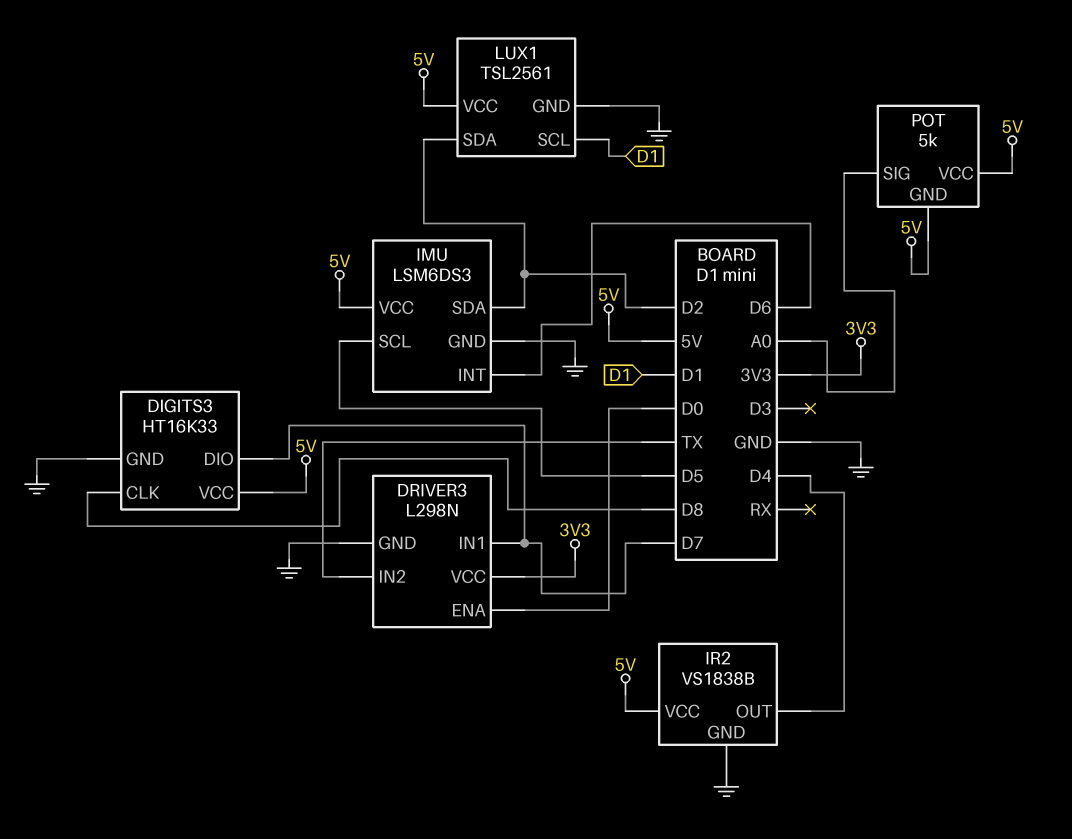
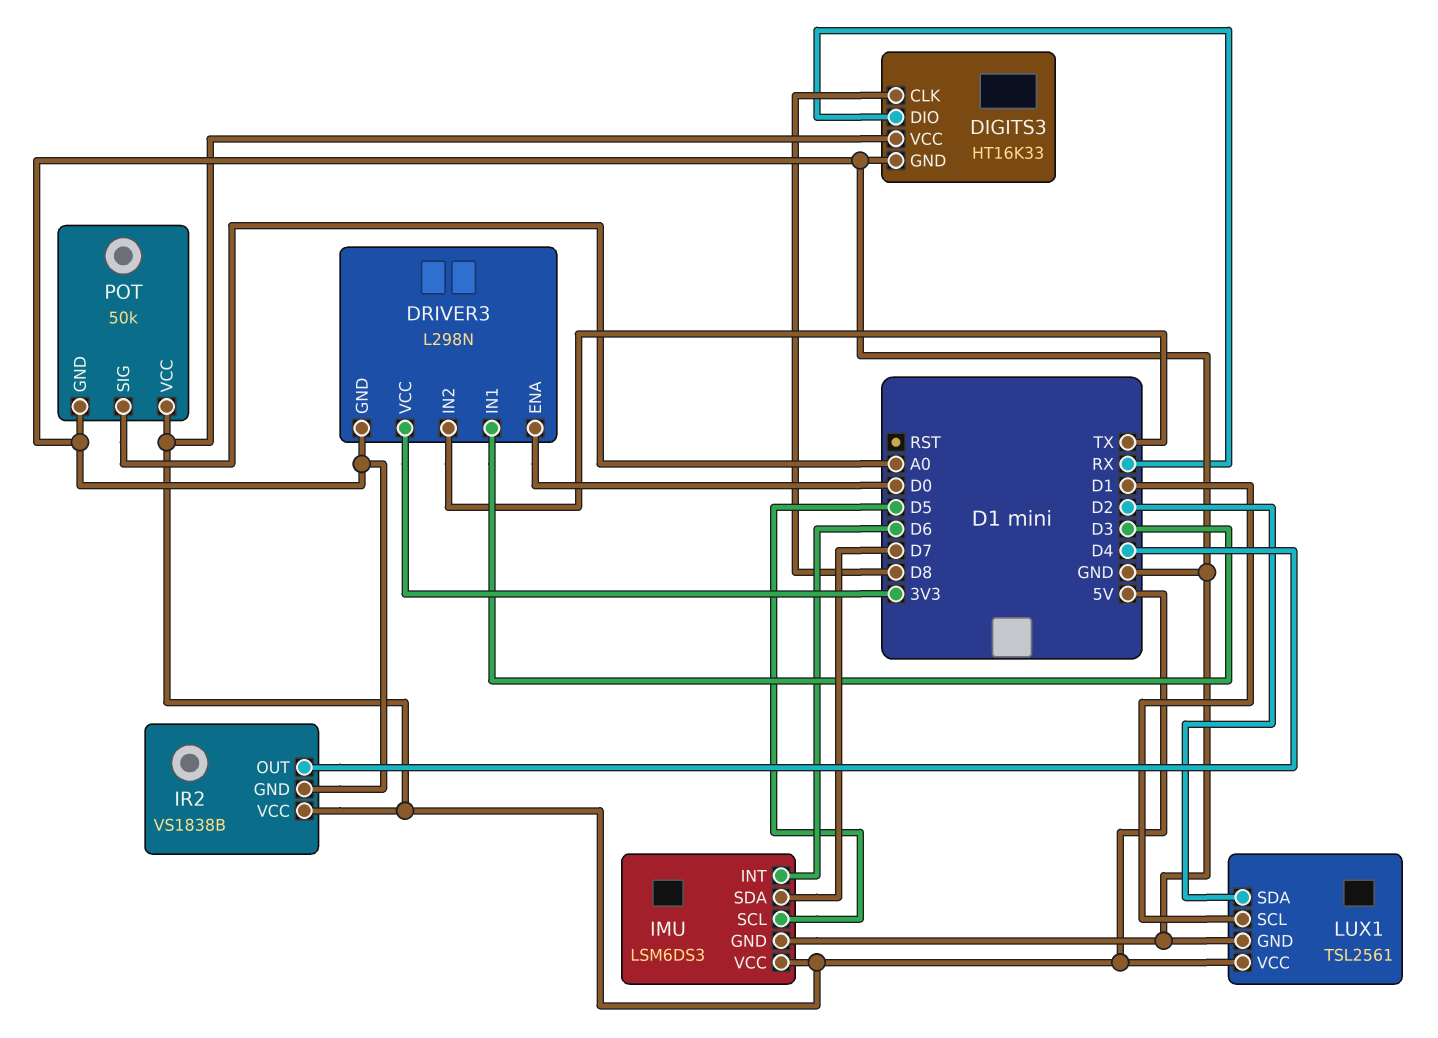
DIGITS3 pin DIO: D7 -> RX
DRIVER3 pin IN1: D7 -> D3
IMU pin SDA: D2 -> D7
POT: 5k -> 50k
POT pin GND: 5V -> GND

